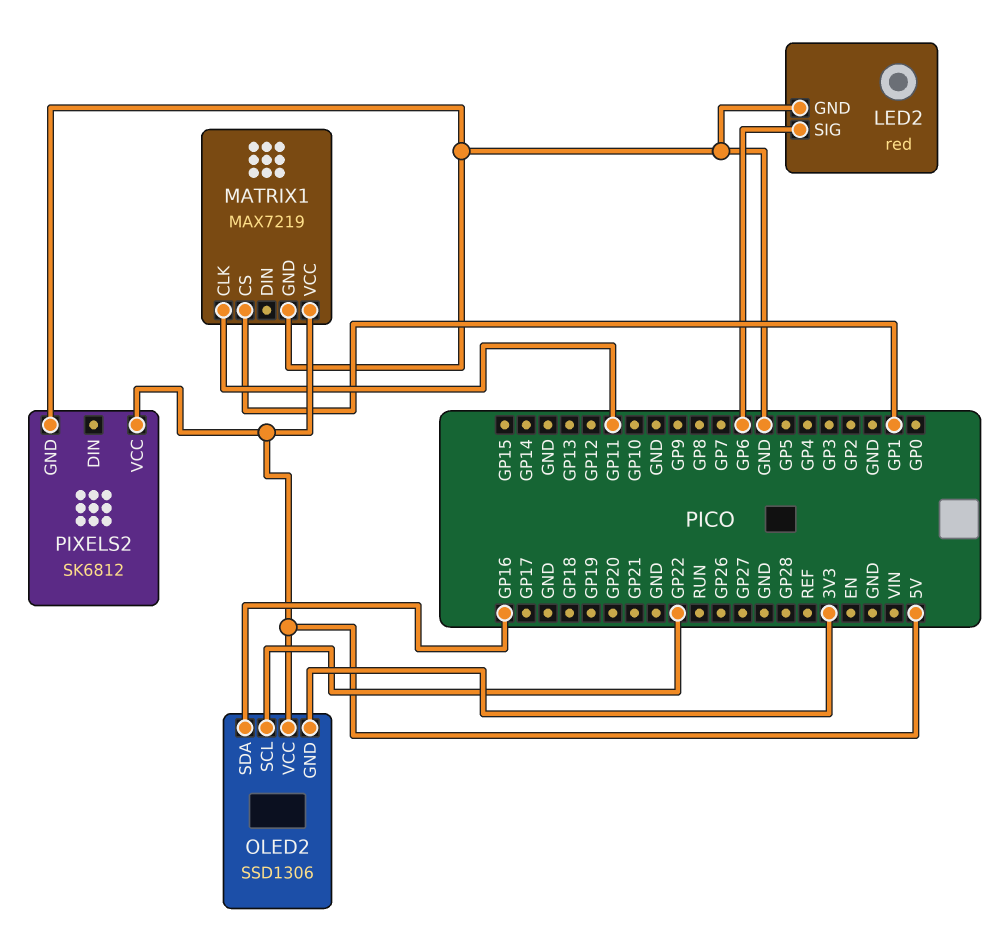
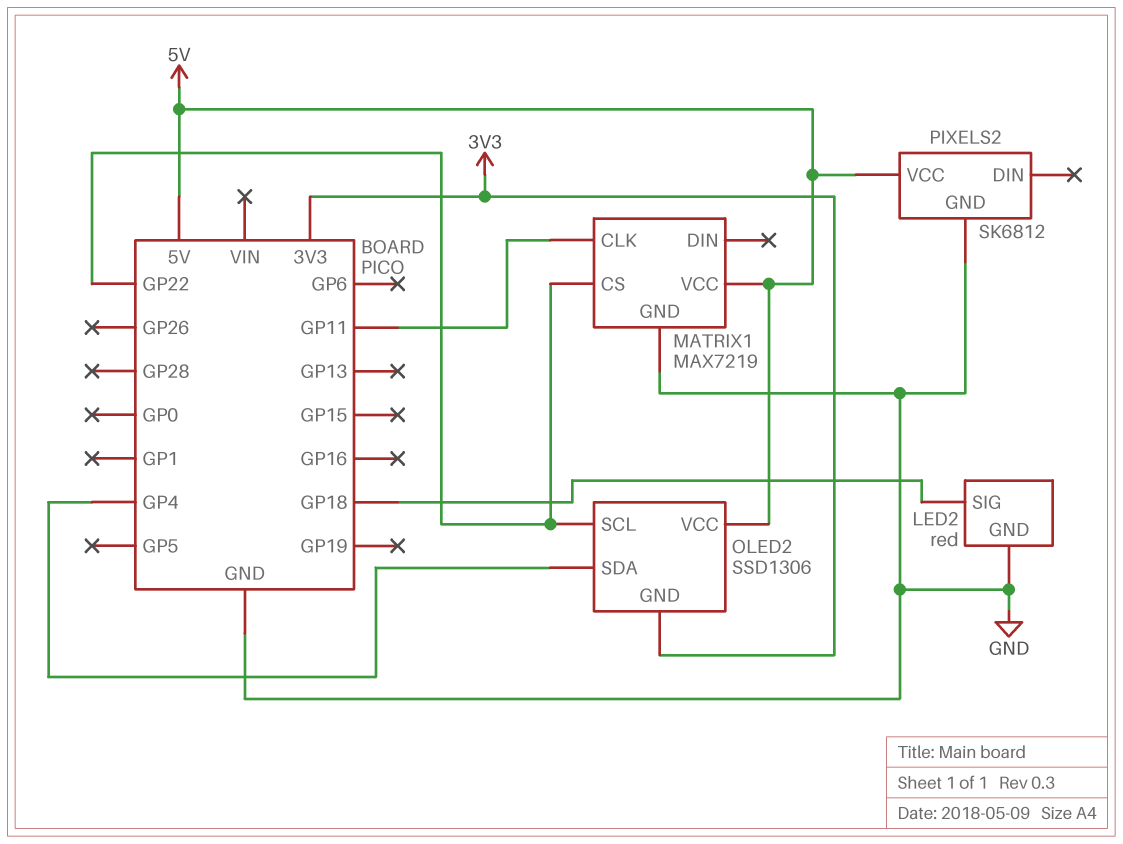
LED2 pin SIG: GP6 -> GP18
MATRIX1 pin CS: GP1 -> GP22
OLED2 pin SDA: GP16 -> GP4

